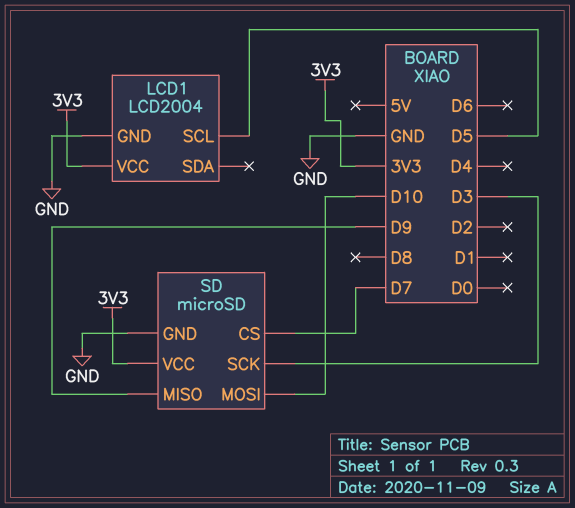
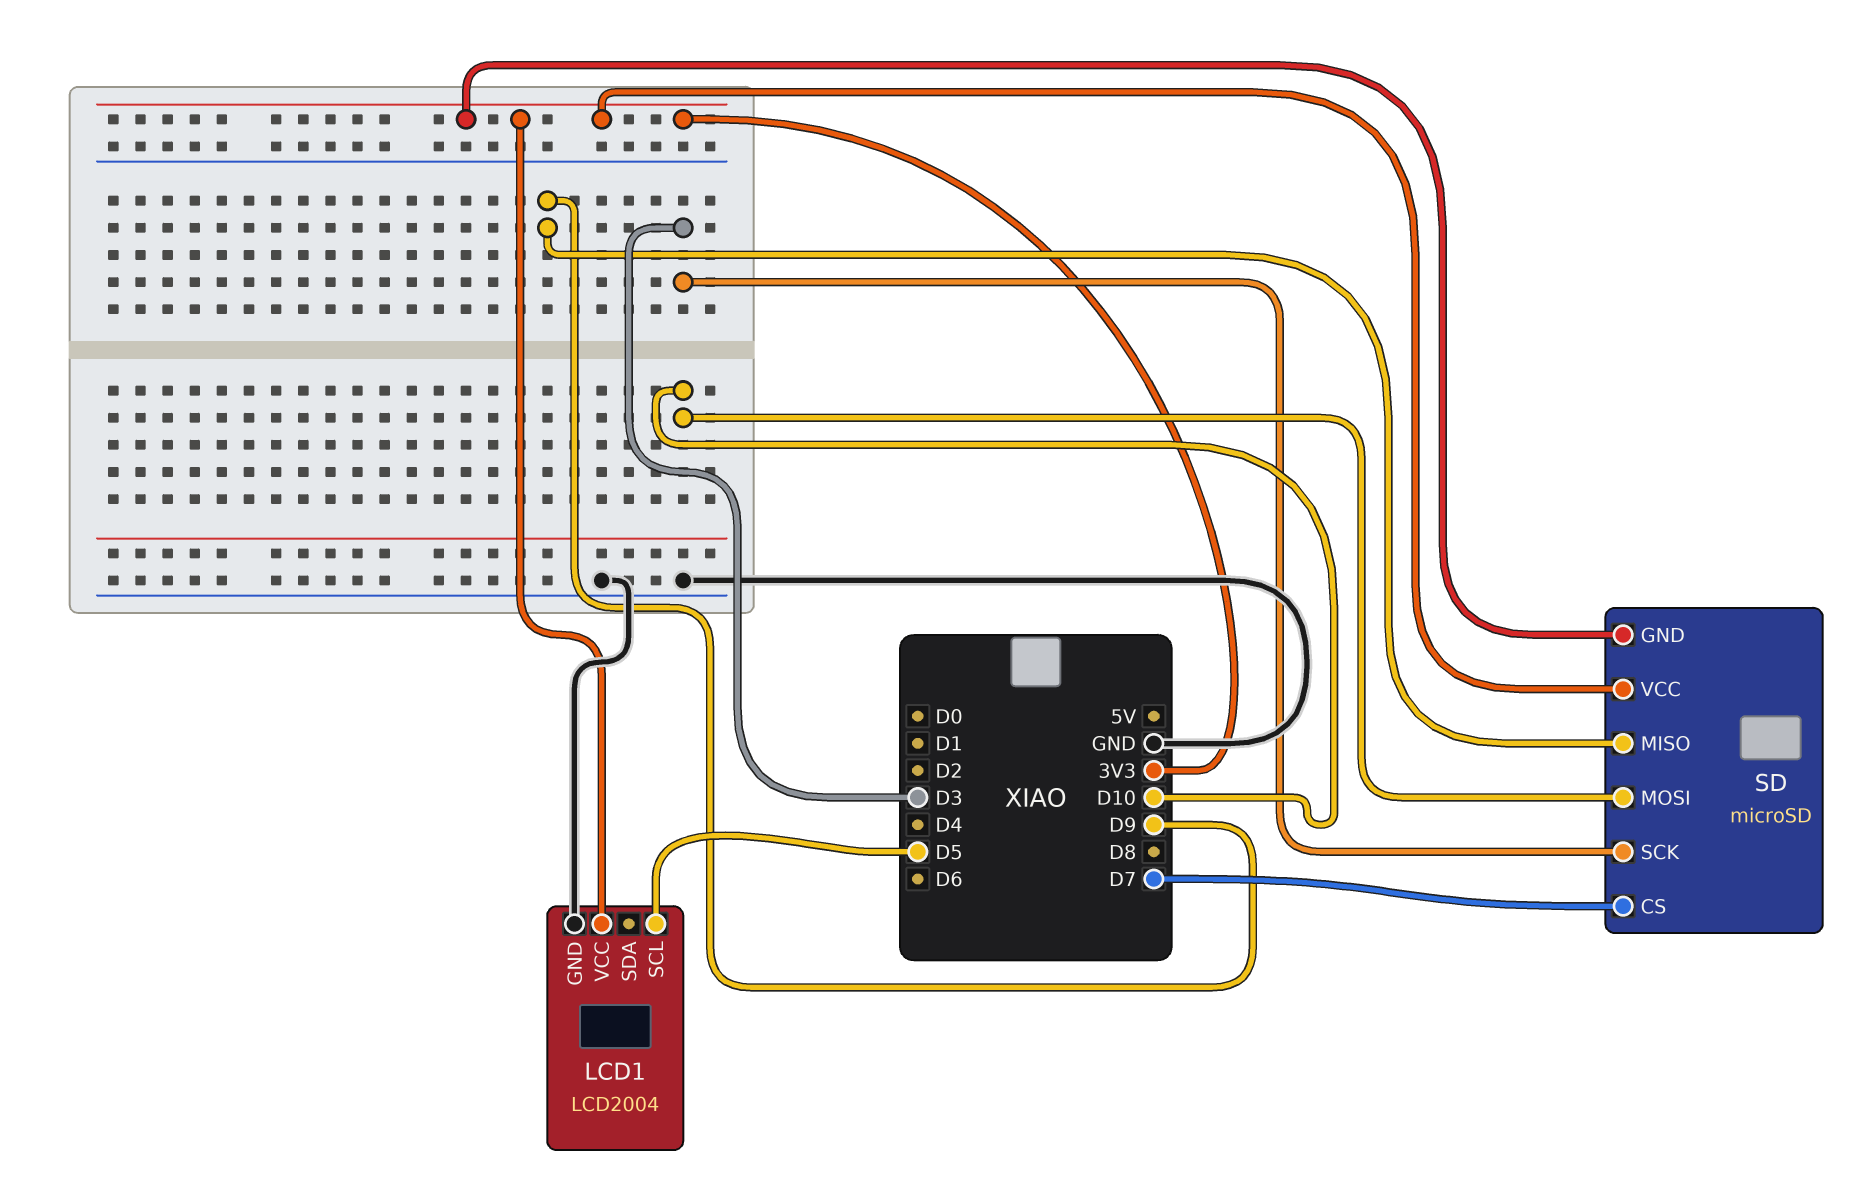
SD pin GND: GND -> 3V3

